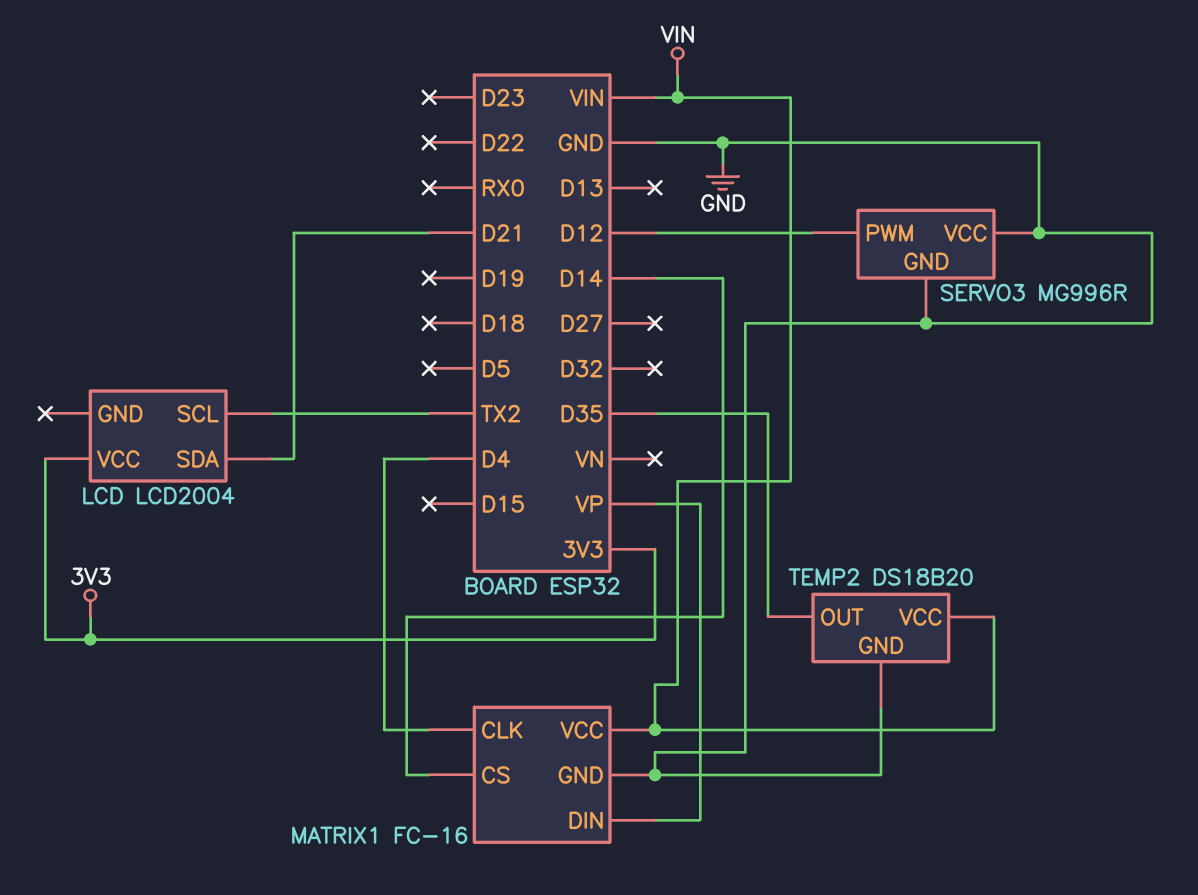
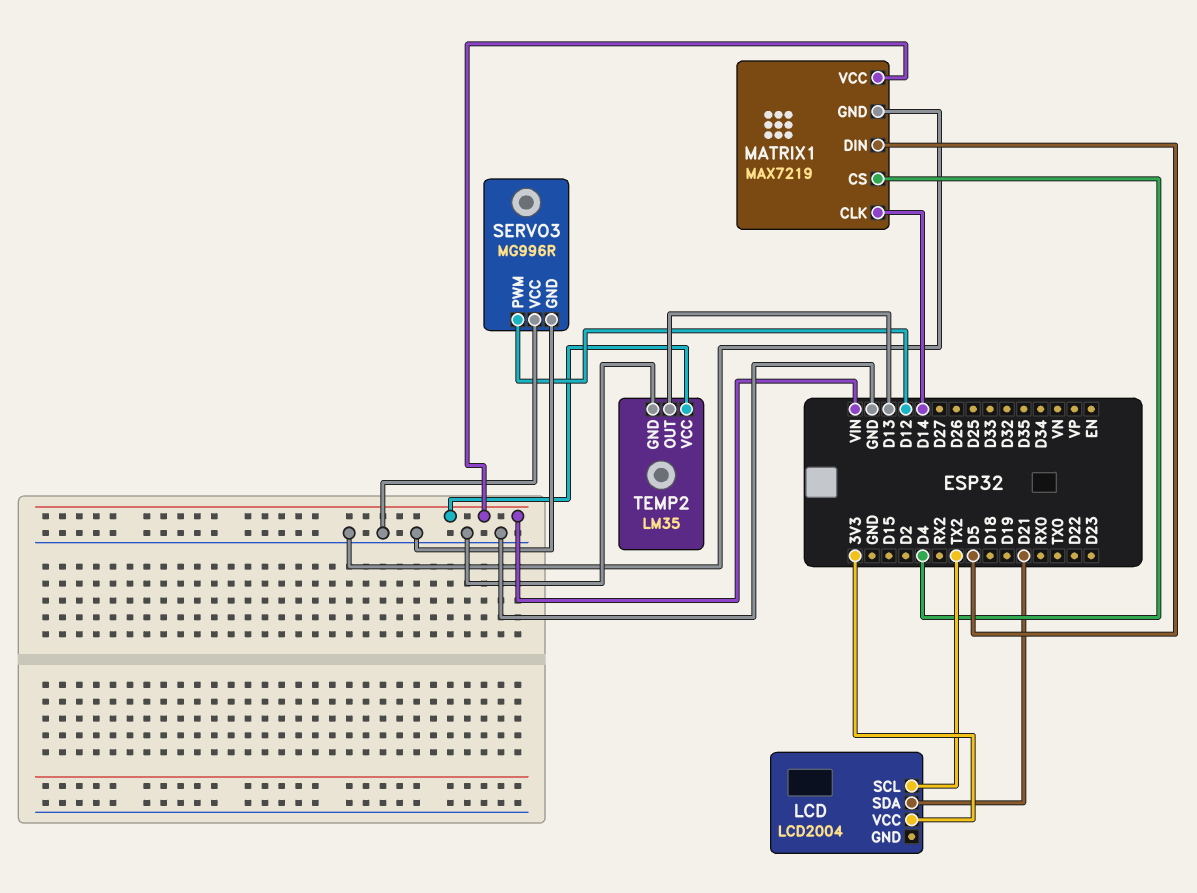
MATRIX1: FC-16 -> MAX7219
MATRIX1 pin CLK: D4 -> D14
MATRIX1 pin CS: D14 -> D4
MATRIX1 pin DIN: VP -> D5
TEMP2: DS18B20 -> LM35
TEMP2 pin OUT: D35 -> D13

